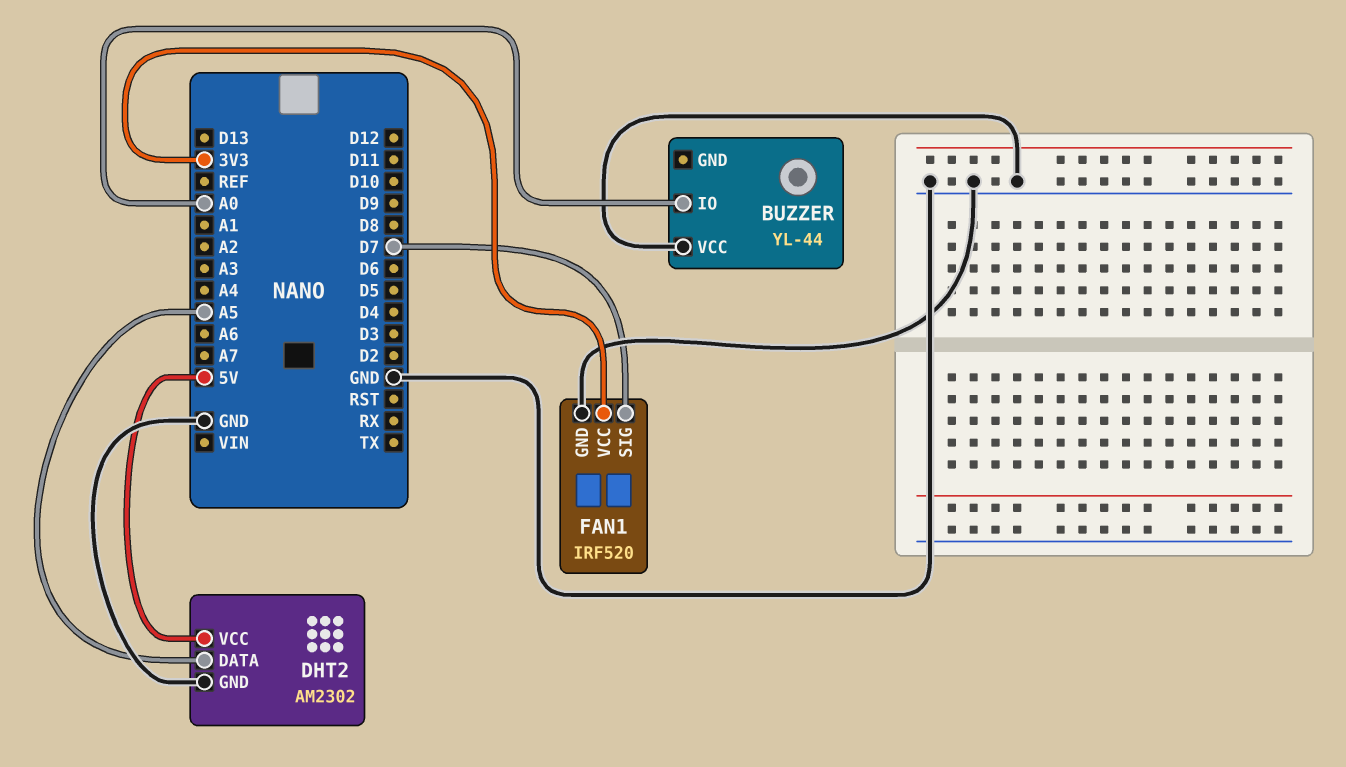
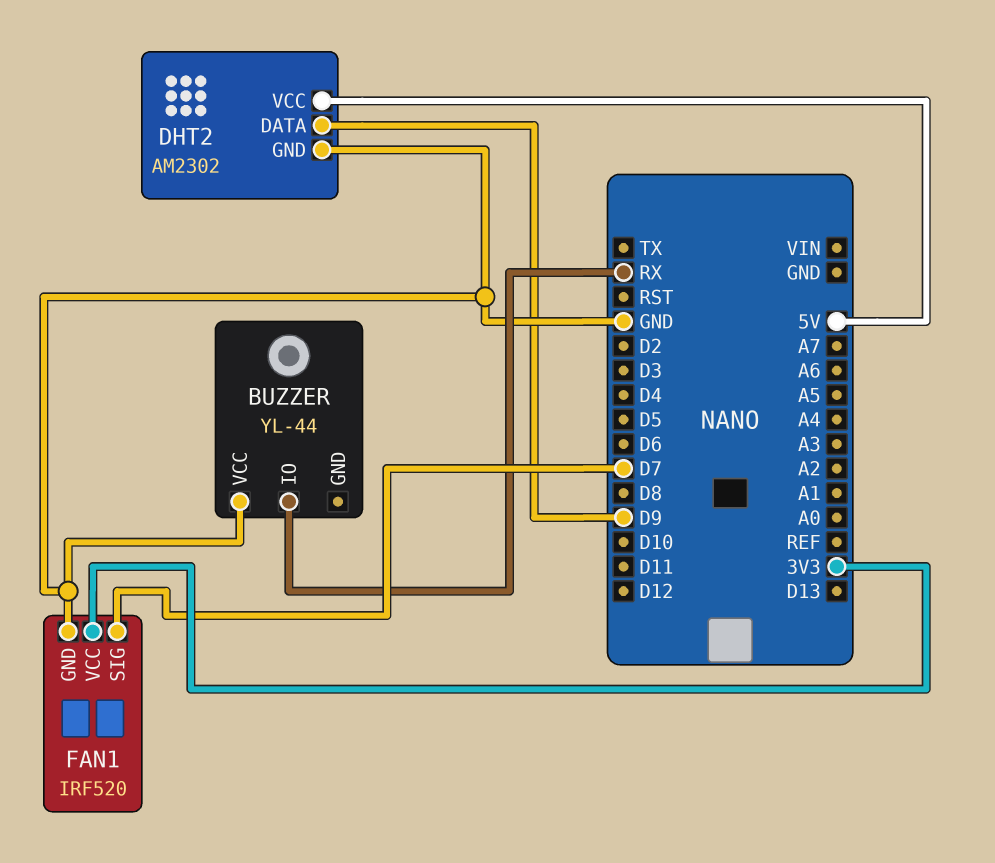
BUZZER pin IO: A0 -> RX
DHT2 pin DATA: A5 -> D9

